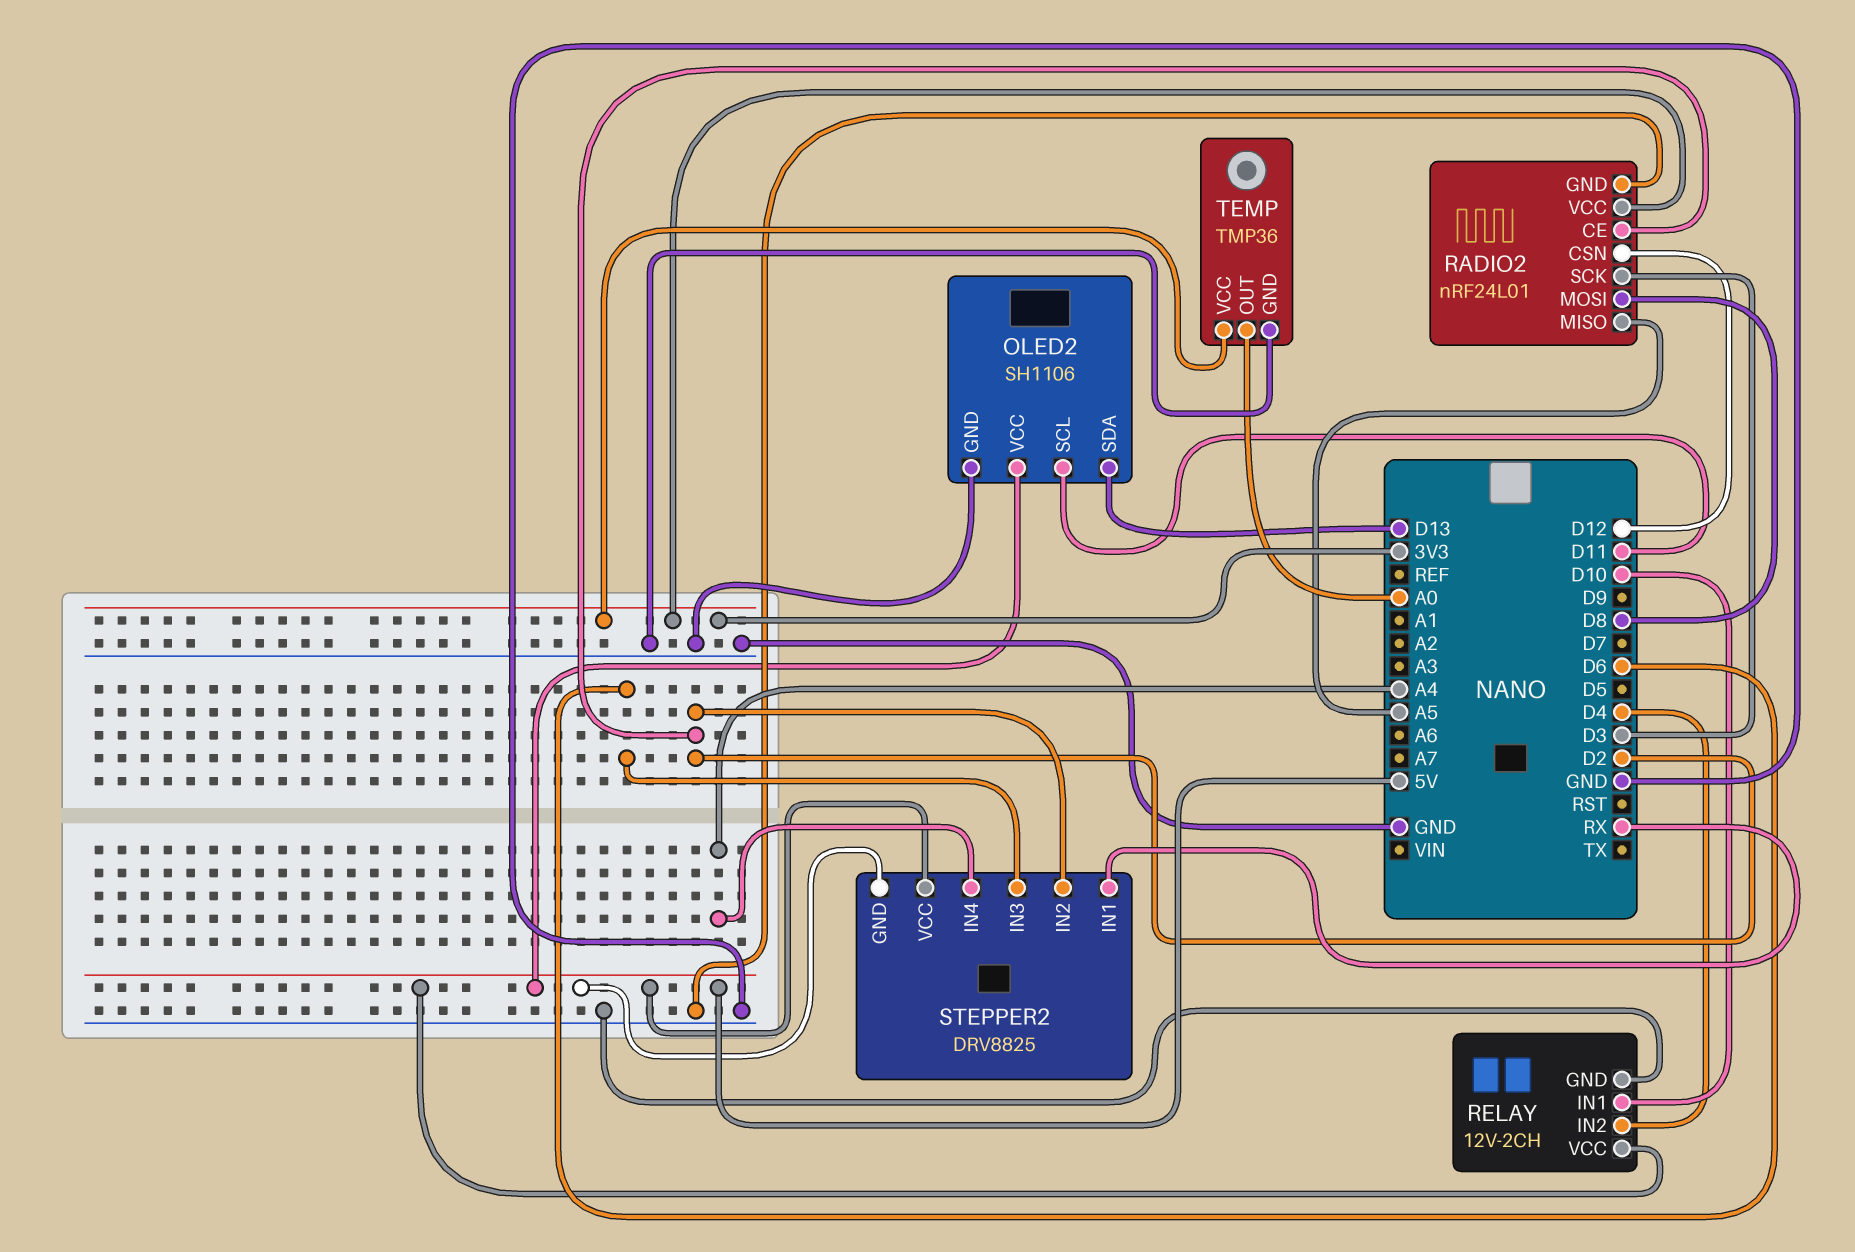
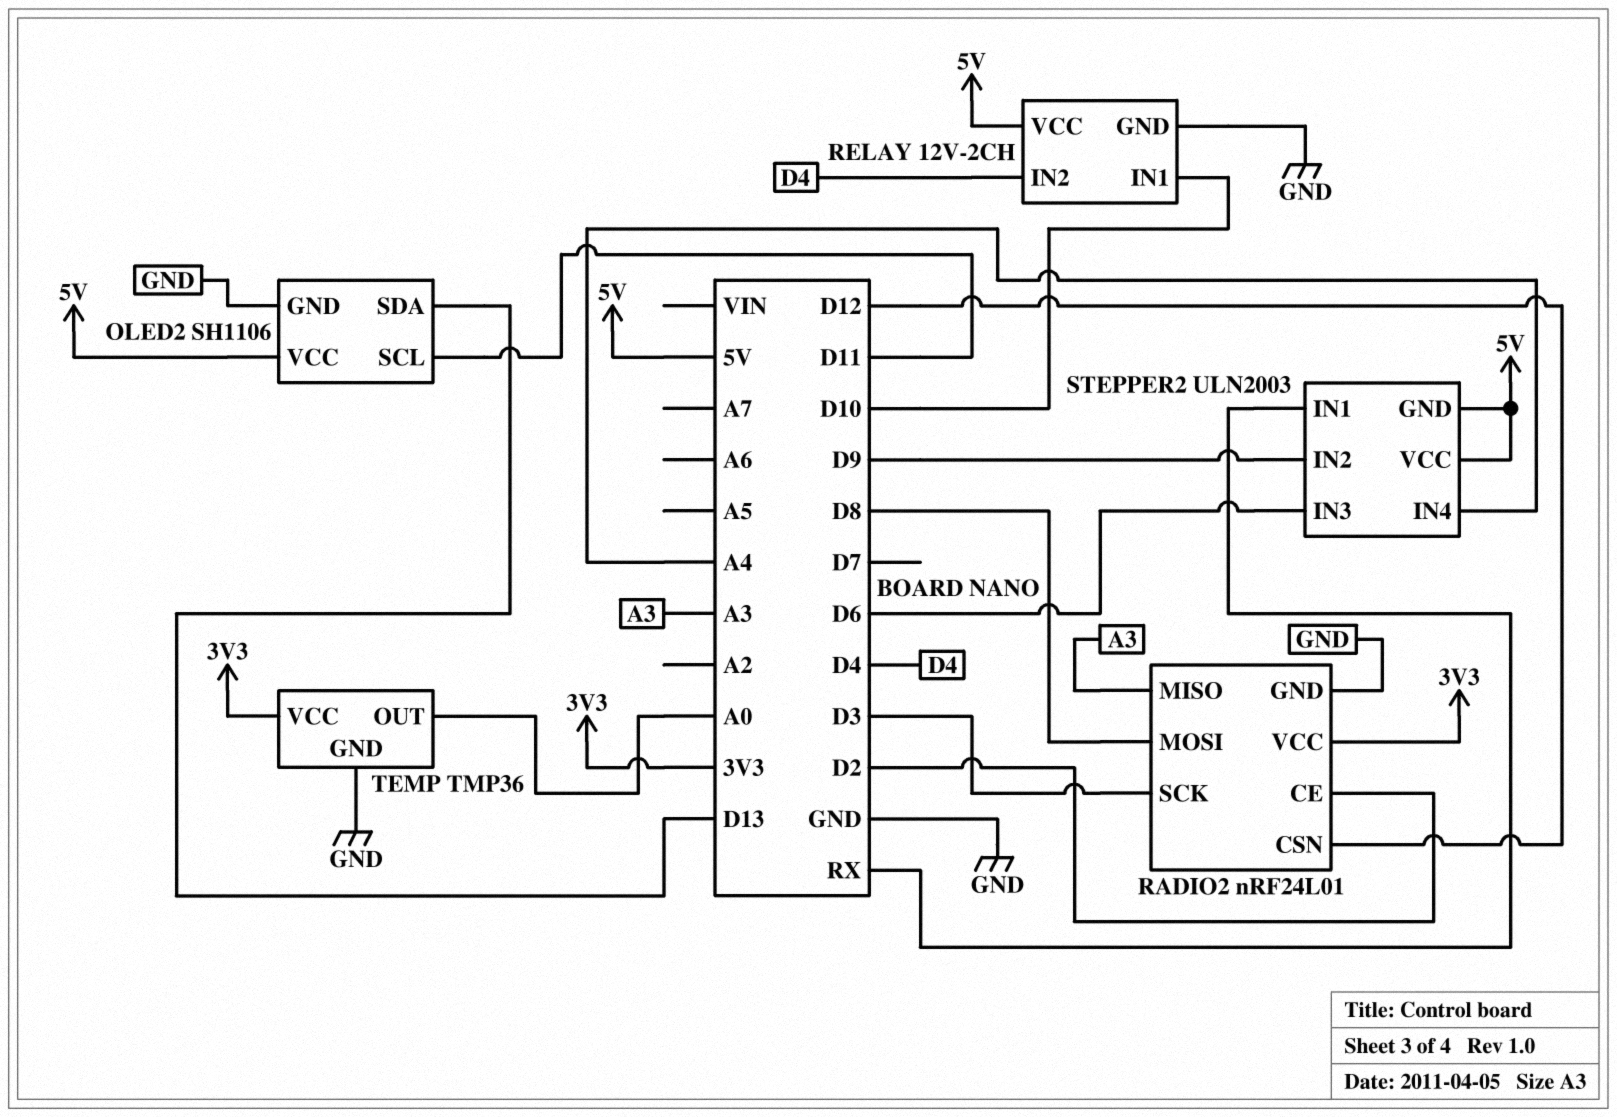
RADIO2 pin MISO: A5 -> A3
STEPPER2: DRV8825 -> ULN2003
STEPPER2 pin IN2: D2 -> D9

